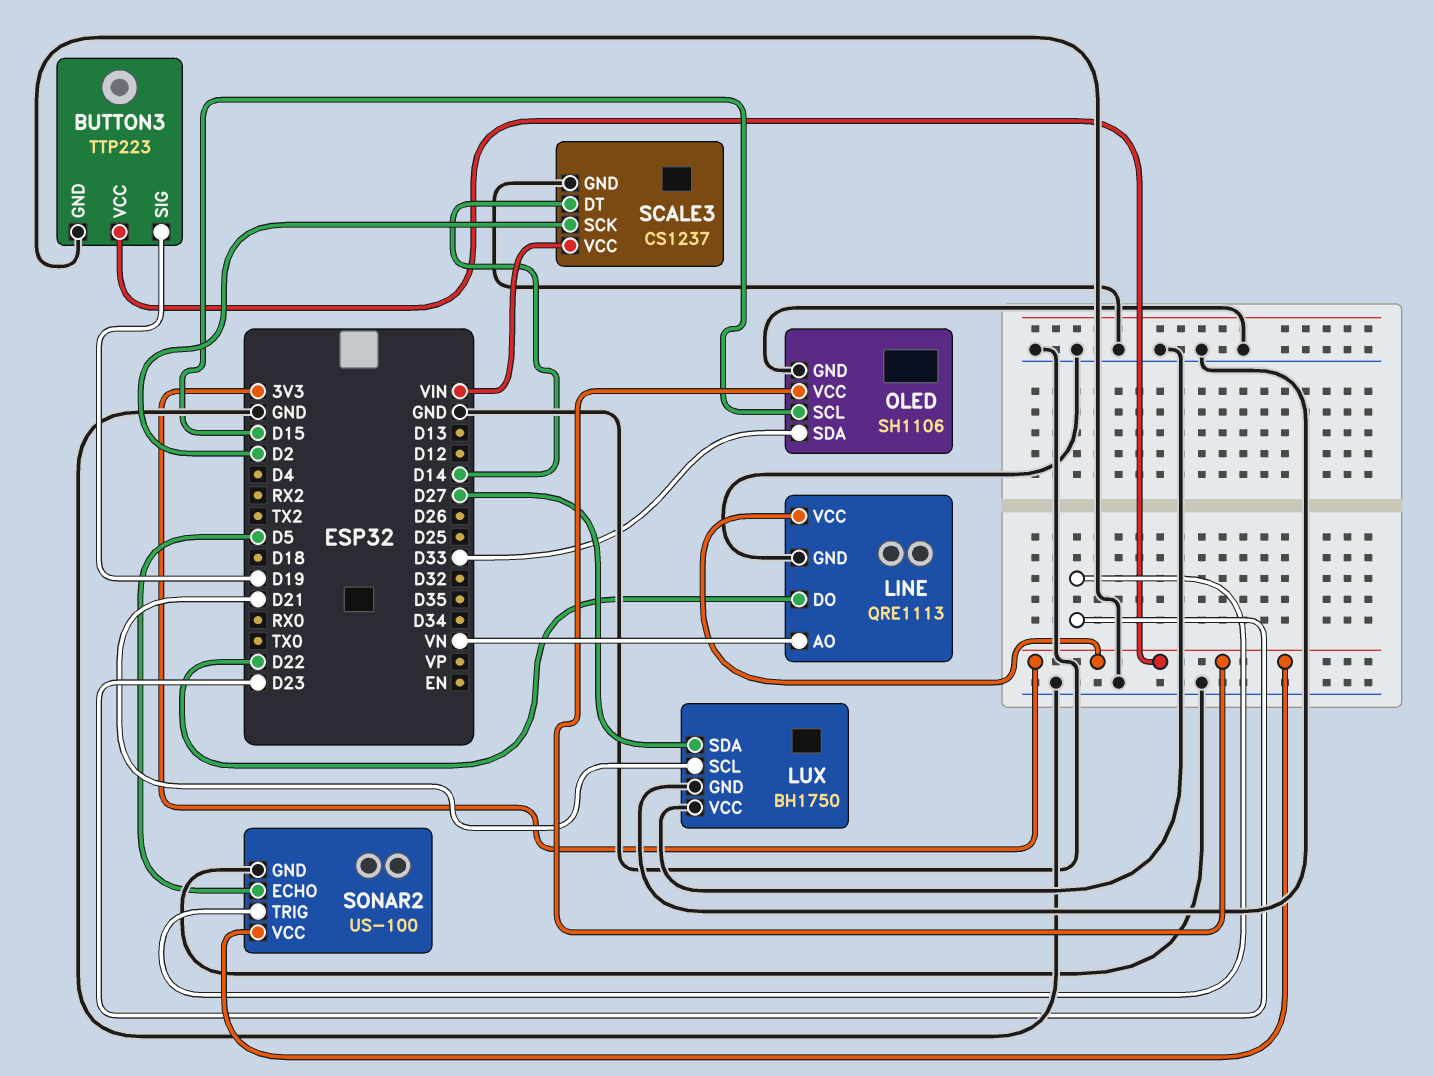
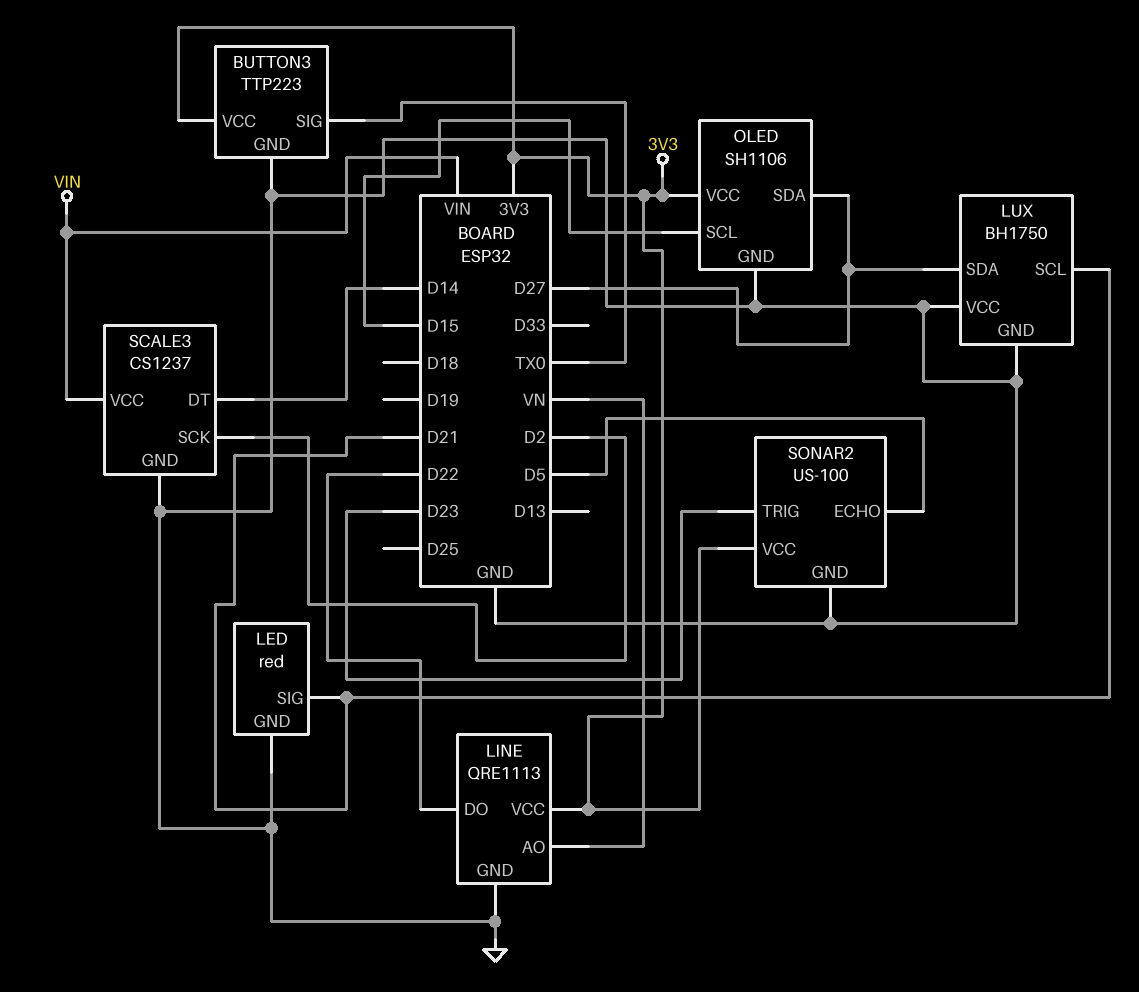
BUTTON3 pin SIG: D19 -> TX0
LED: none -> red
LED pin GND: none -> GND
LED pin SIG: none -> D21
OLED pin SDA: D33 -> D27

